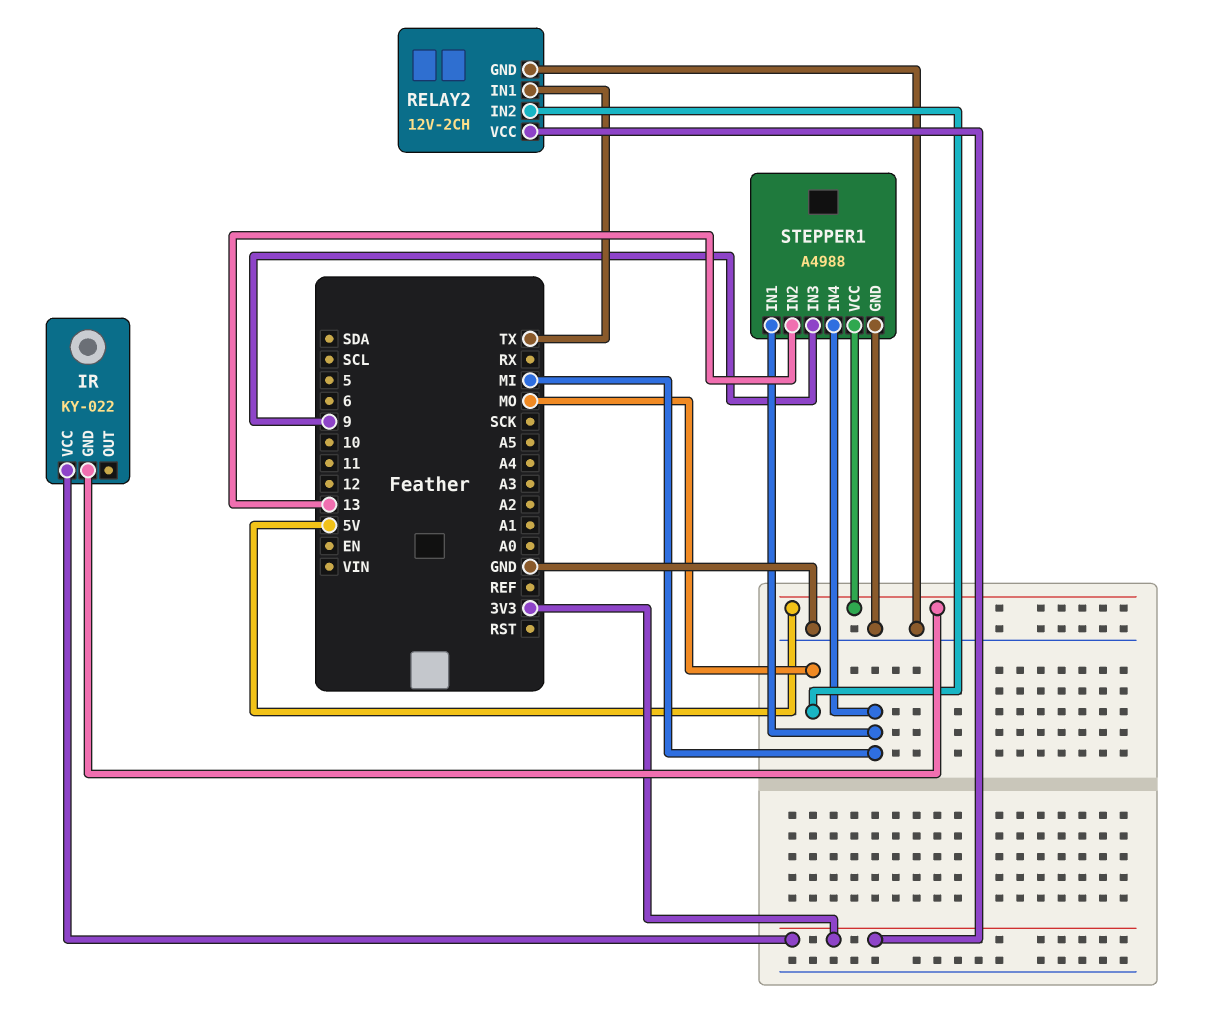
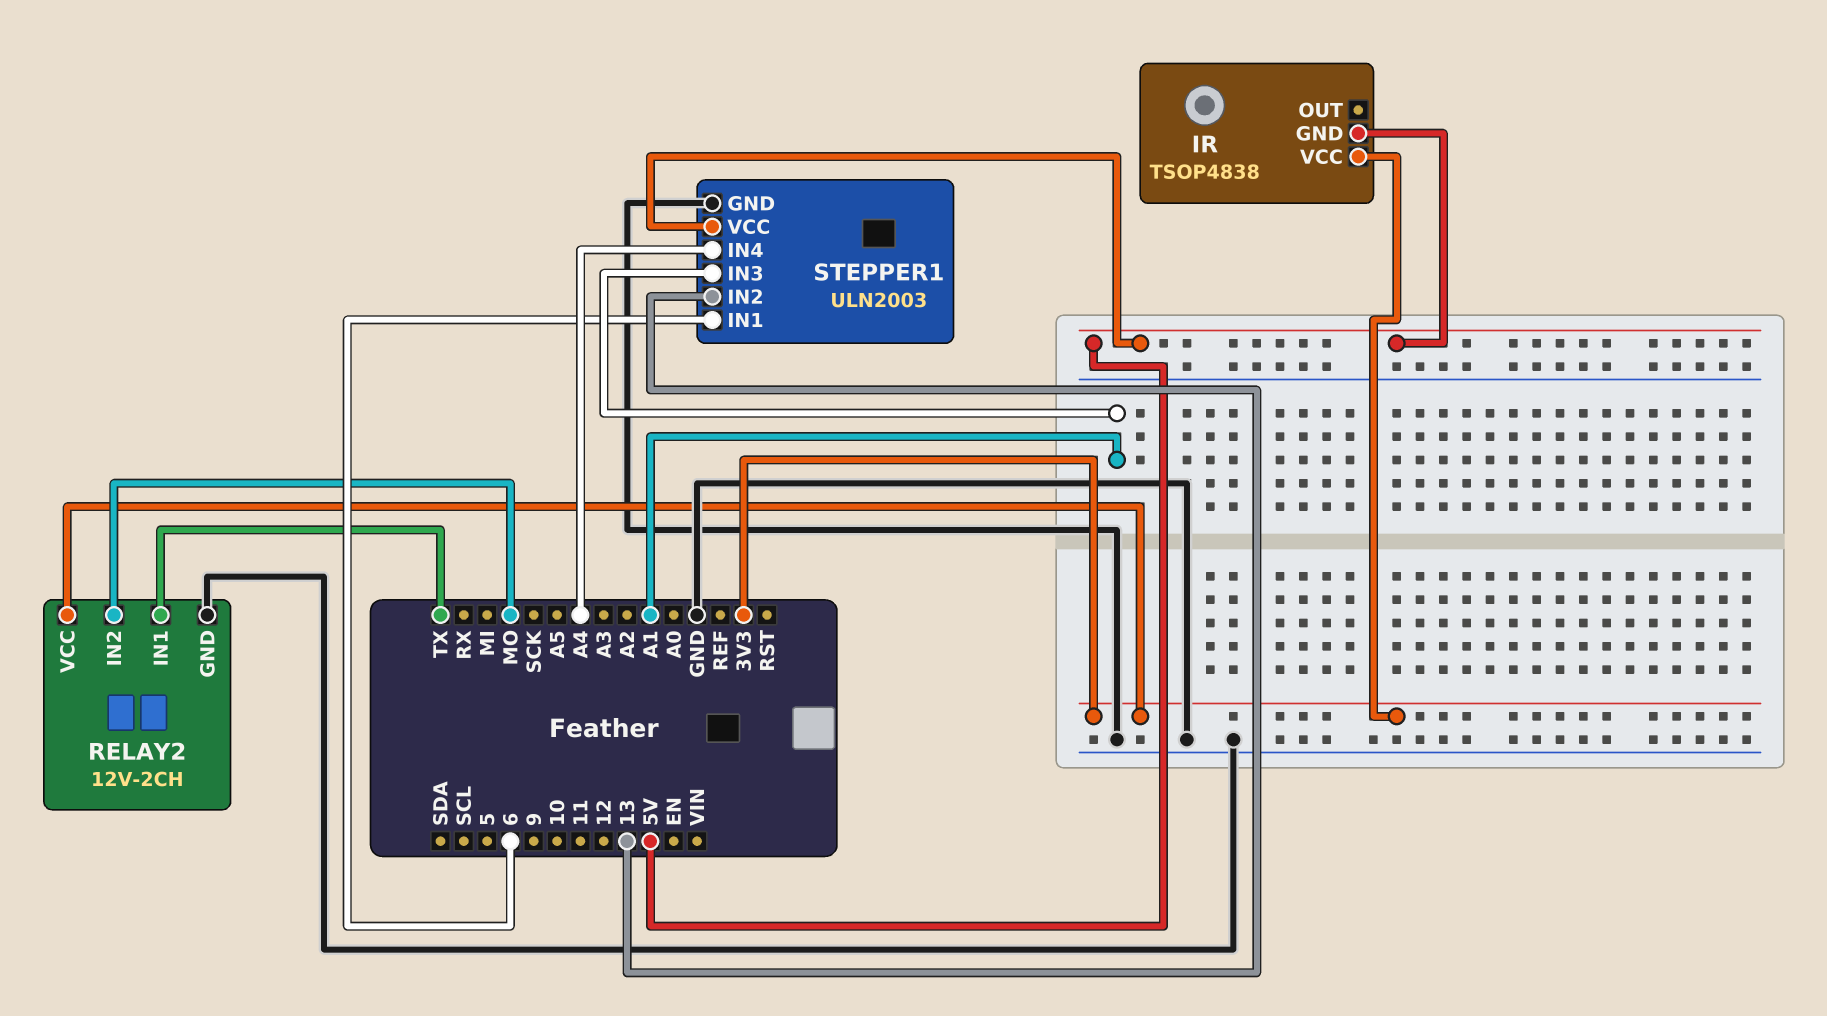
IR: KY-022 -> TSOP4838
STEPPER1: A4988 -> ULN2003
STEPPER1 pin IN1: MI -> 6
STEPPER1 pin IN3: 9 -> A1
STEPPER1 pin IN4: MI -> A4

